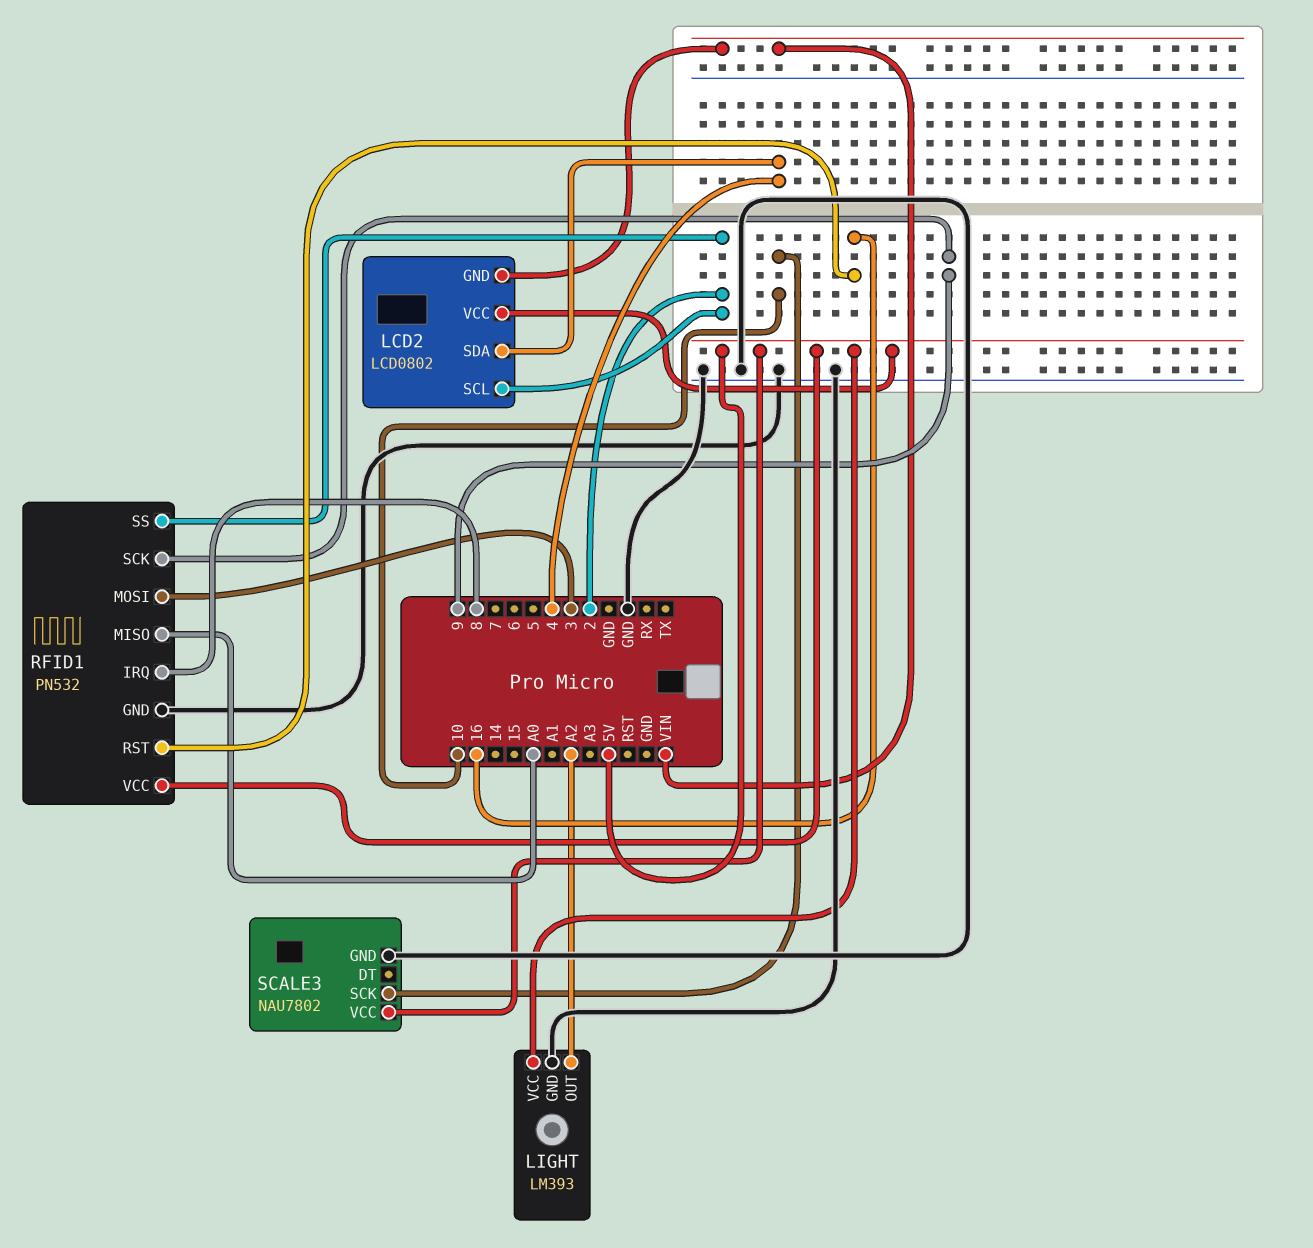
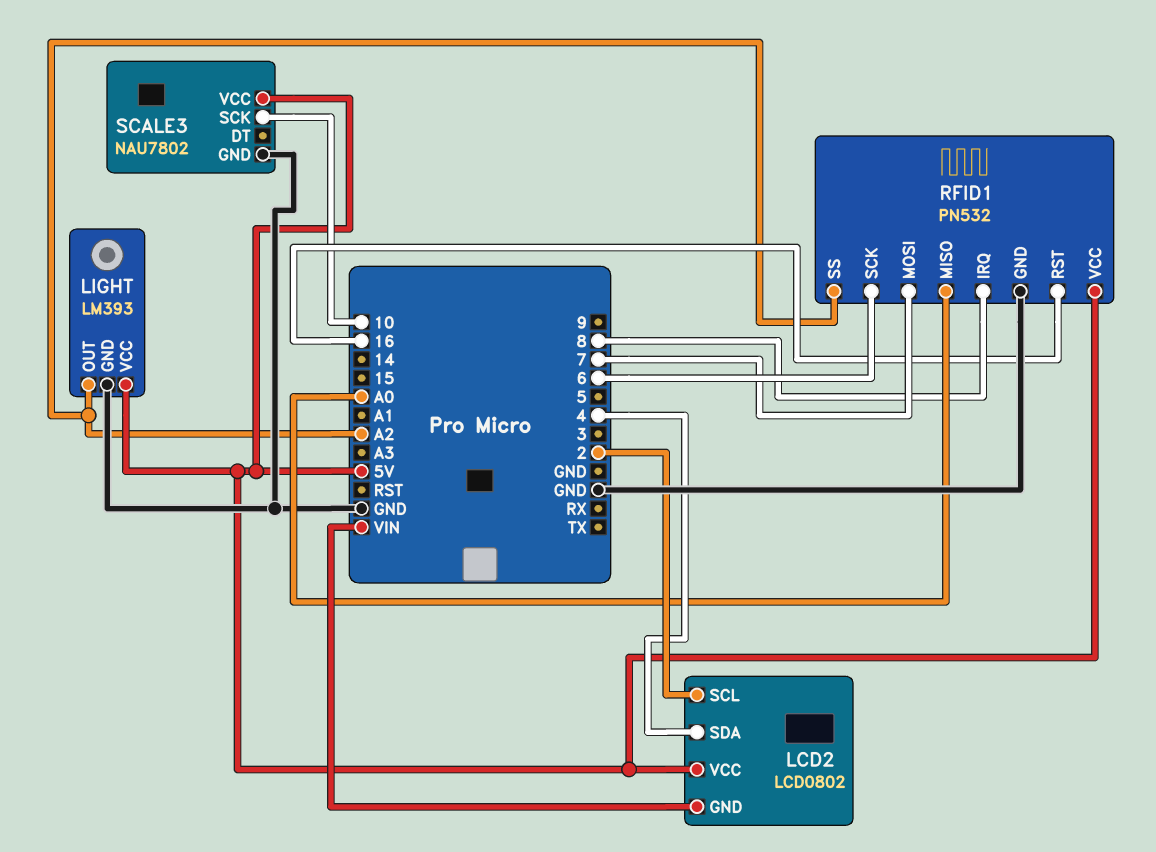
RFID1 pin MOSI: 3 -> 7
RFID1 pin SCK: 9 -> 6
RFID1 pin SS: 2 -> A2

